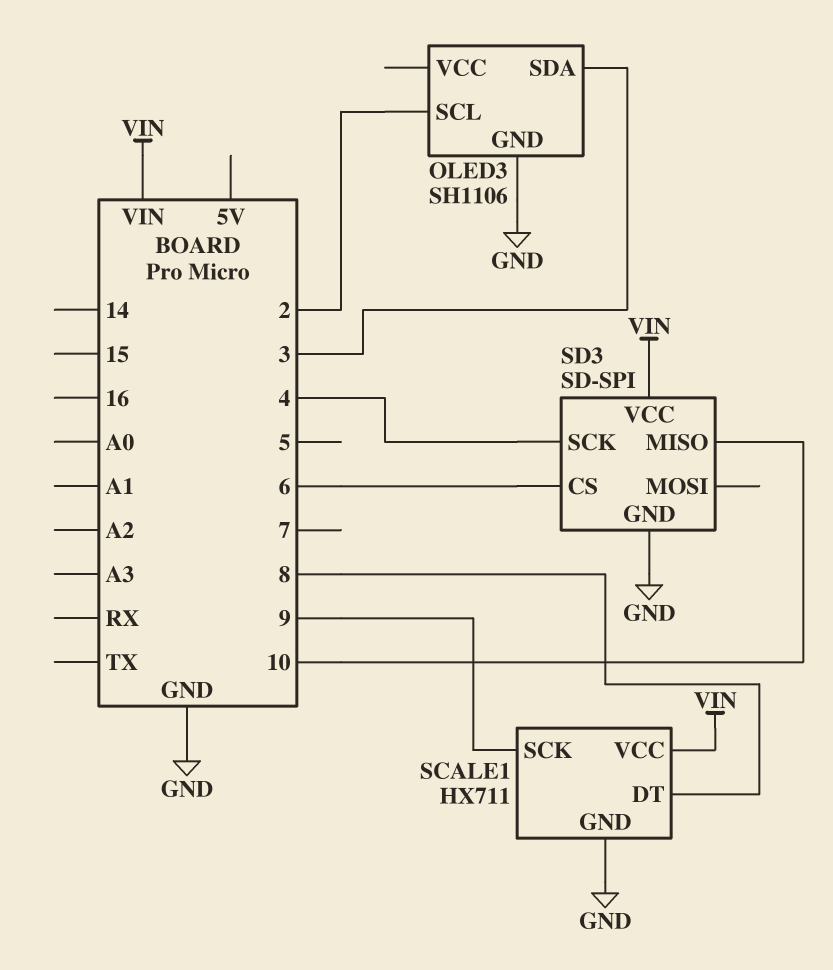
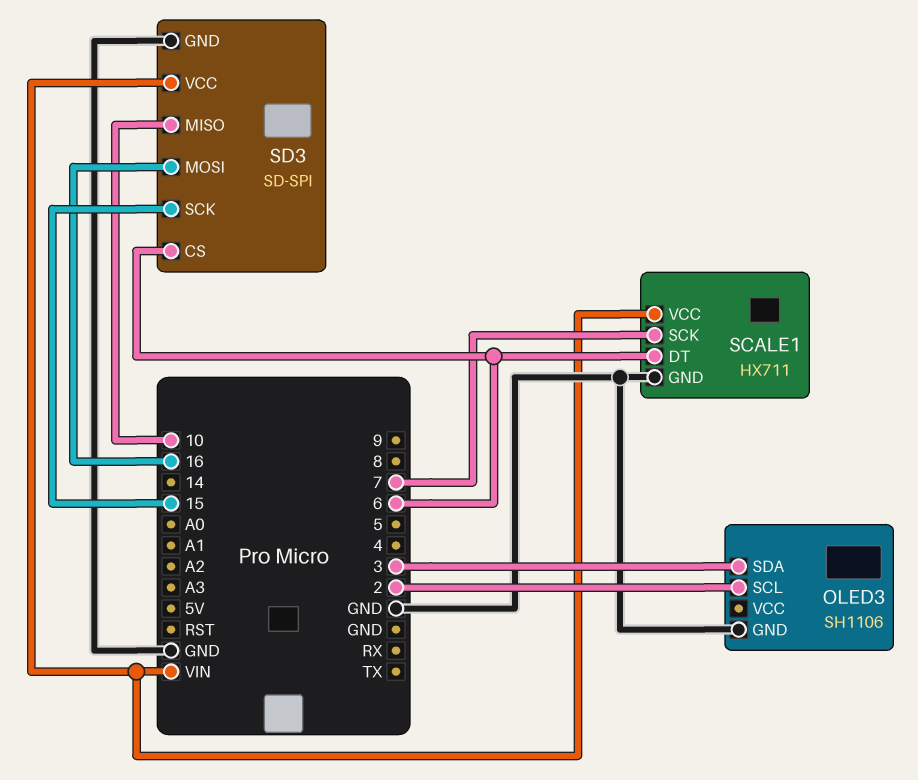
SCALE1 pin DT: 8 -> 6
SCALE1 pin SCK: 9 -> 7
SD3 pin MOSI: none -> 16
SD3 pin SCK: 4 -> 15

